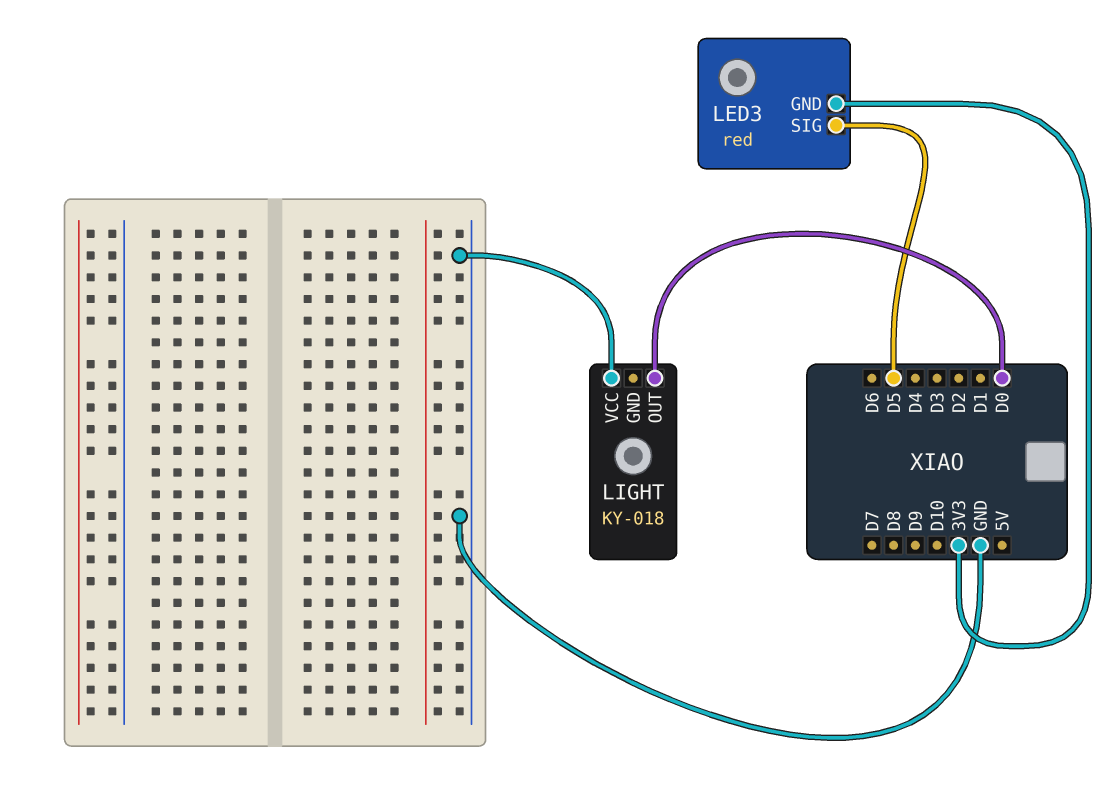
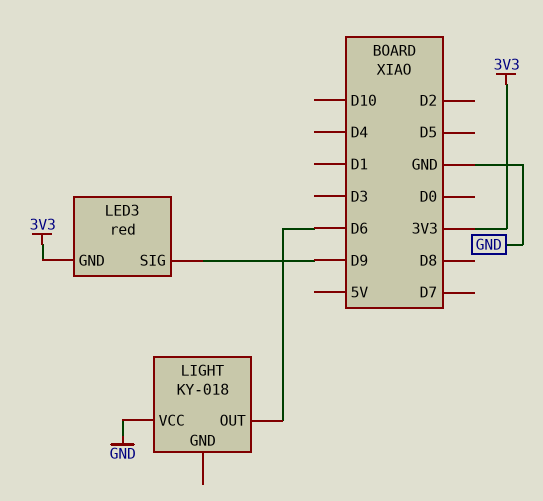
LED3 pin SIG: D5 -> D9
LIGHT pin OUT: D0 -> D6

